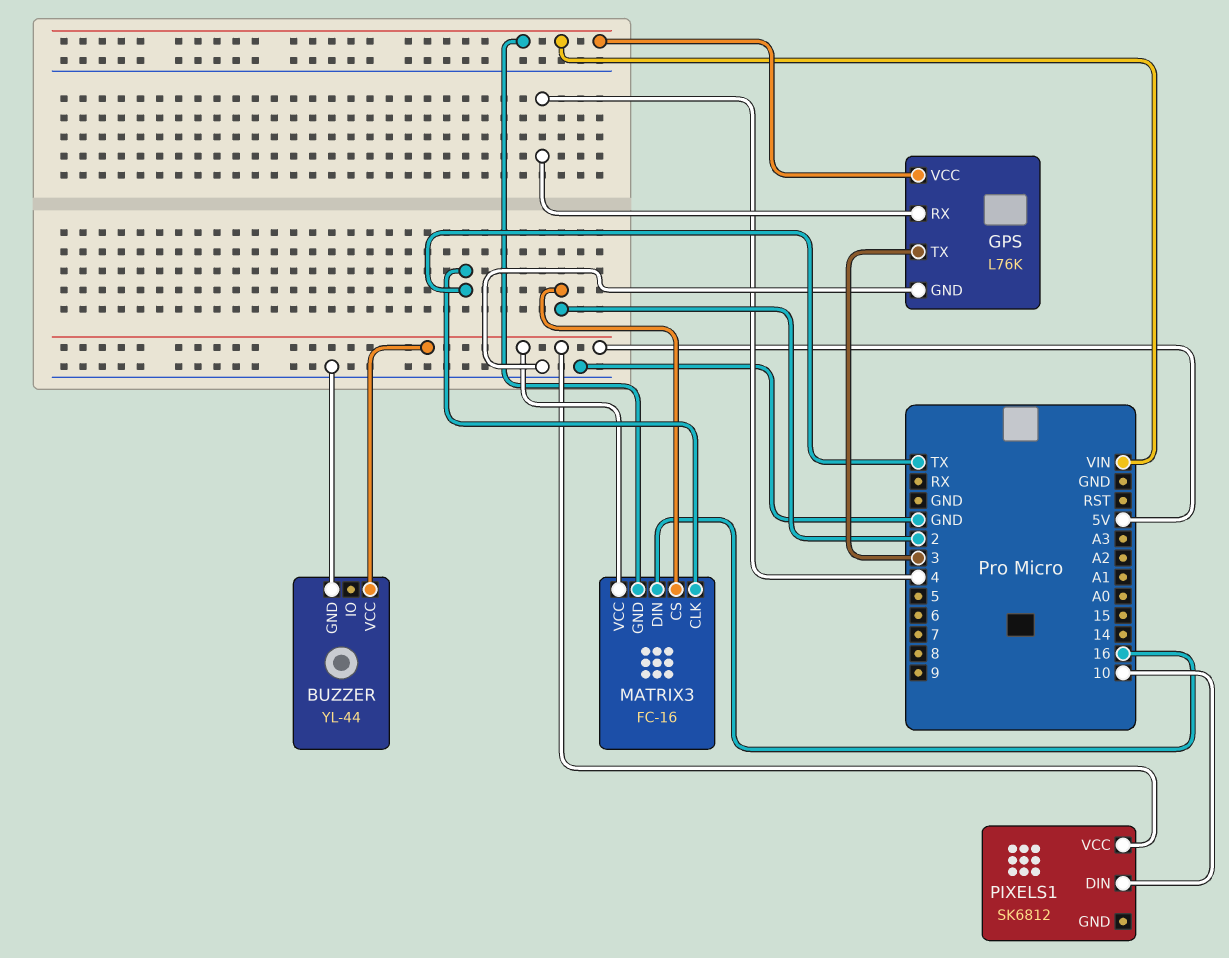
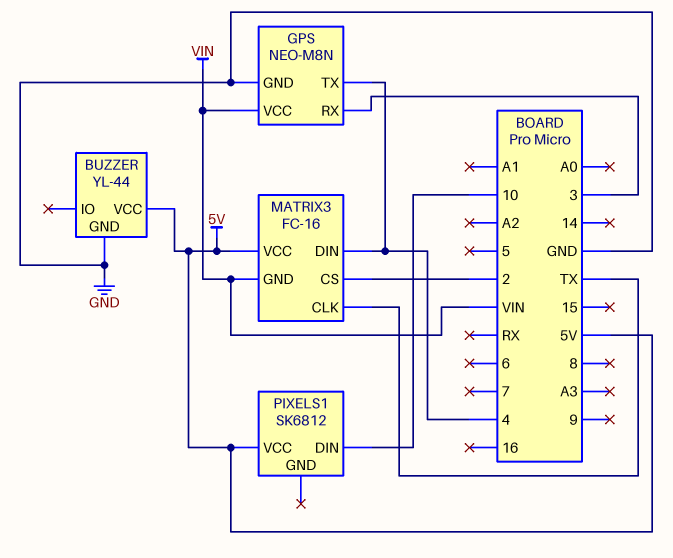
GPS: L76K -> NEO-M8N
GPS pin RX: 4 -> 3
GPS pin TX: 3 -> 4
MATRIX3 pin DIN: 16 -> 4

